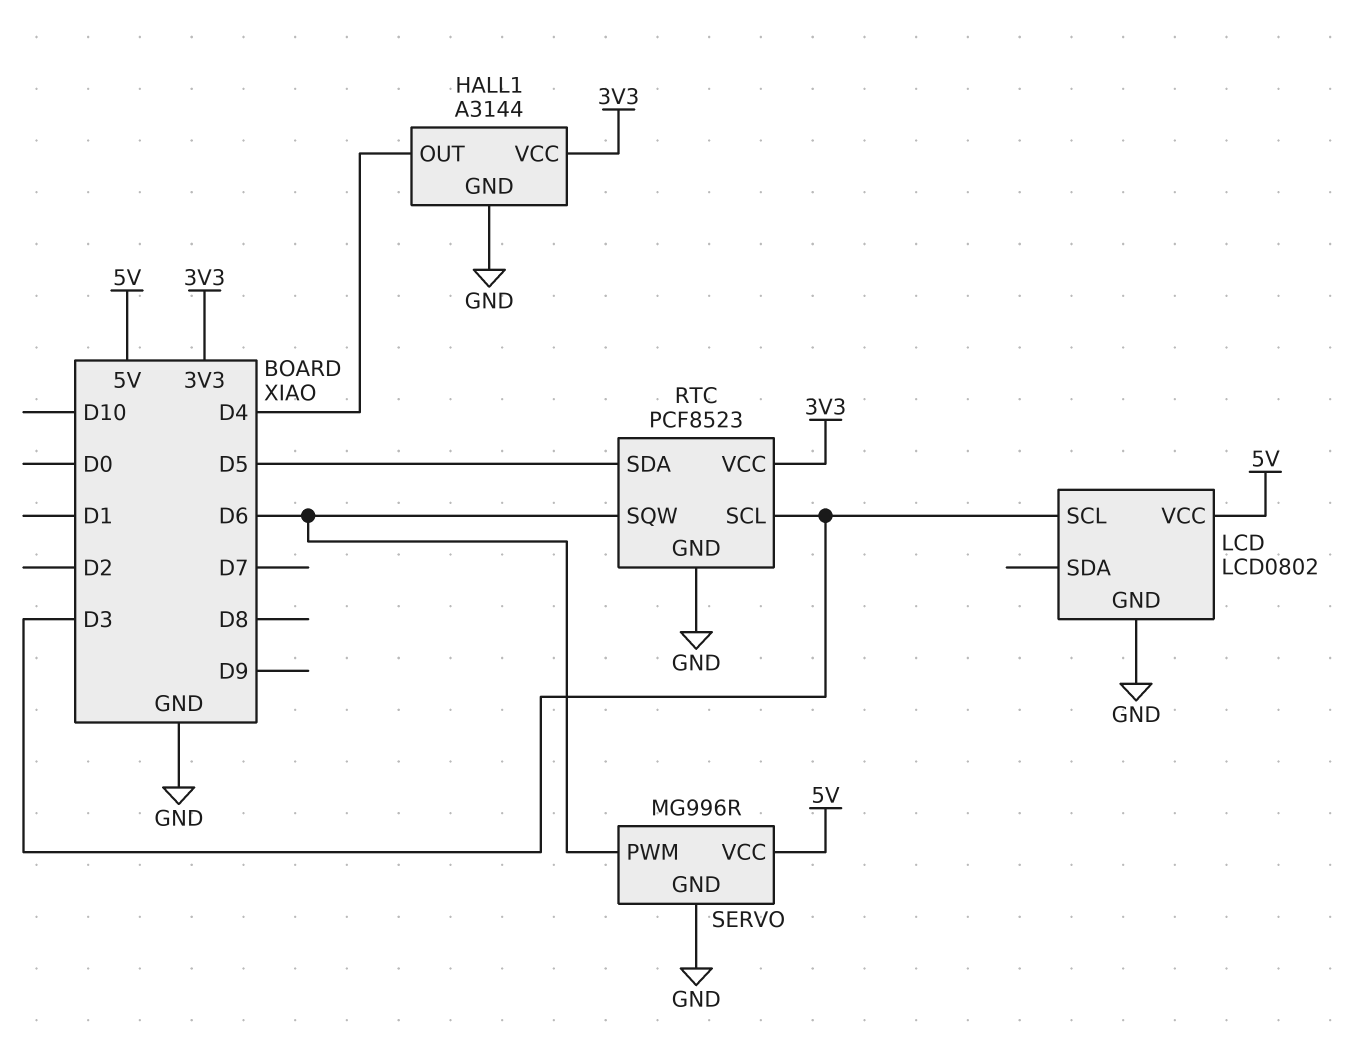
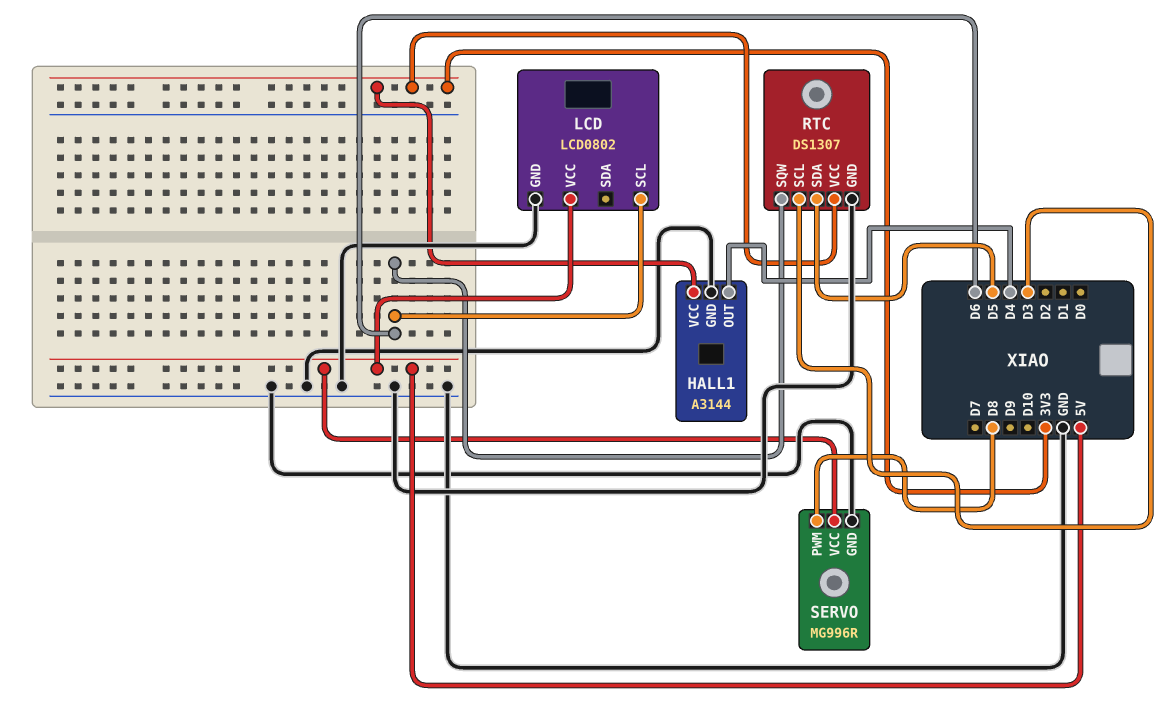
LCD pin SCL: D3 -> D6
RTC: PCF8523 -> DS1307
SERVO pin PWM: D6 -> D8

